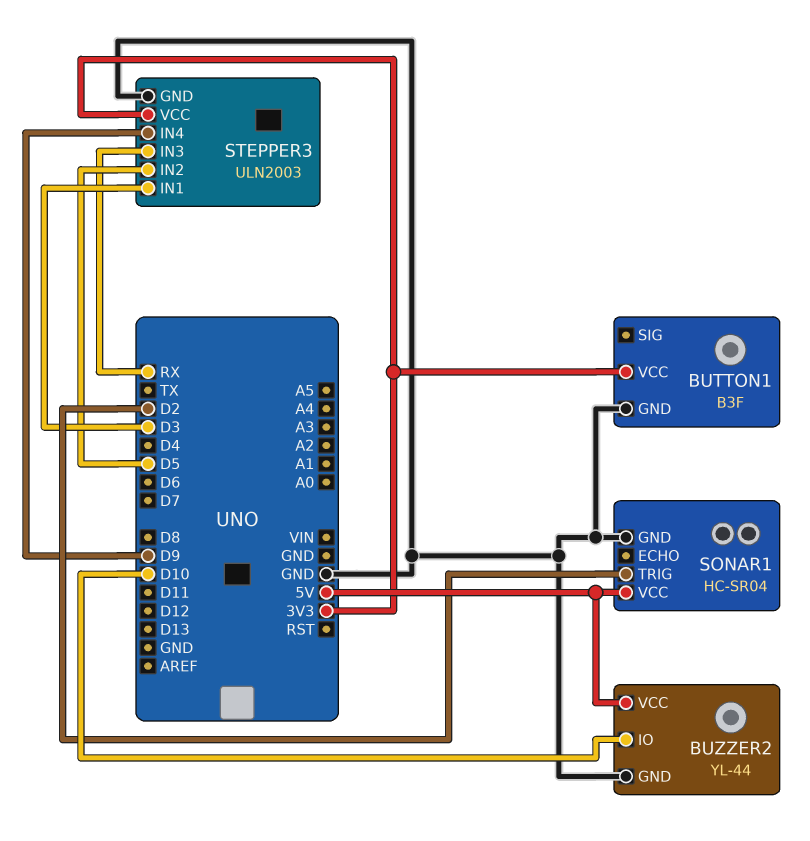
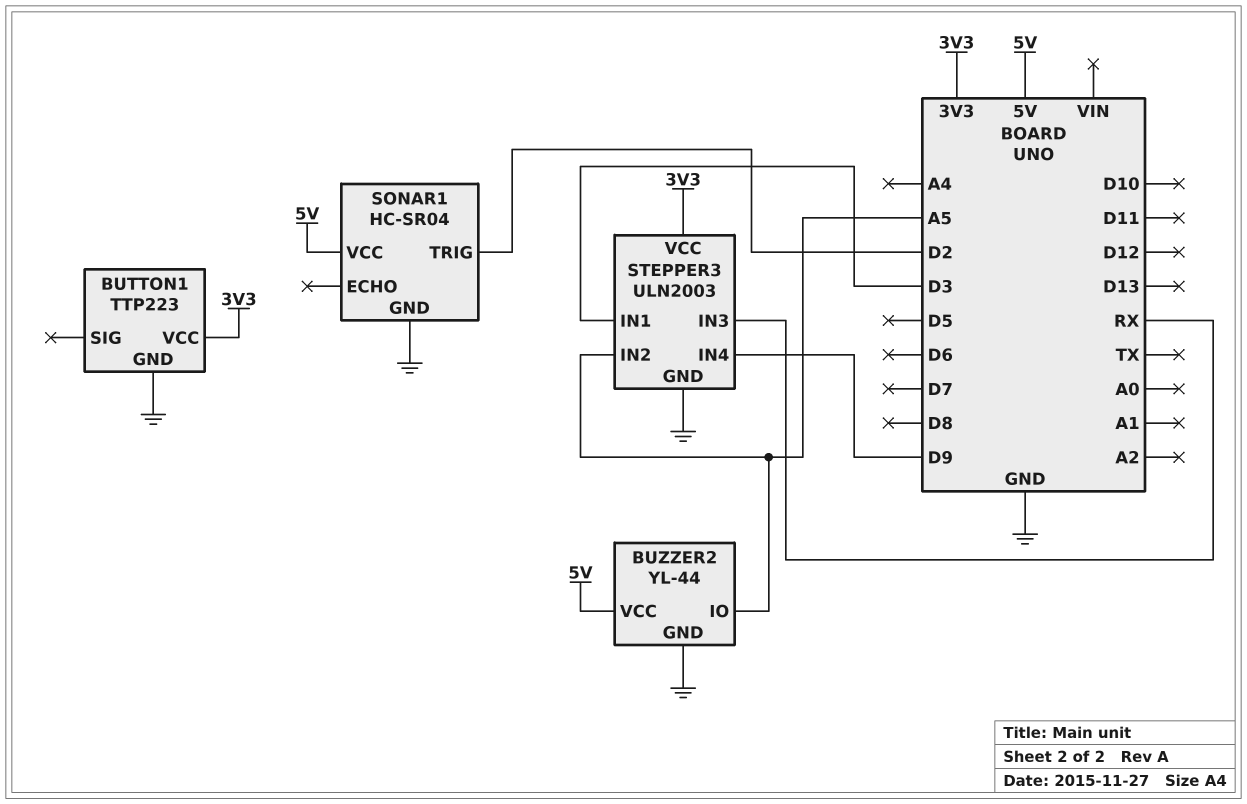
BUTTON1: B3F -> TTP223
BUZZER2 pin IO: D10 -> A5
STEPPER3 pin IN2: D5 -> A5

